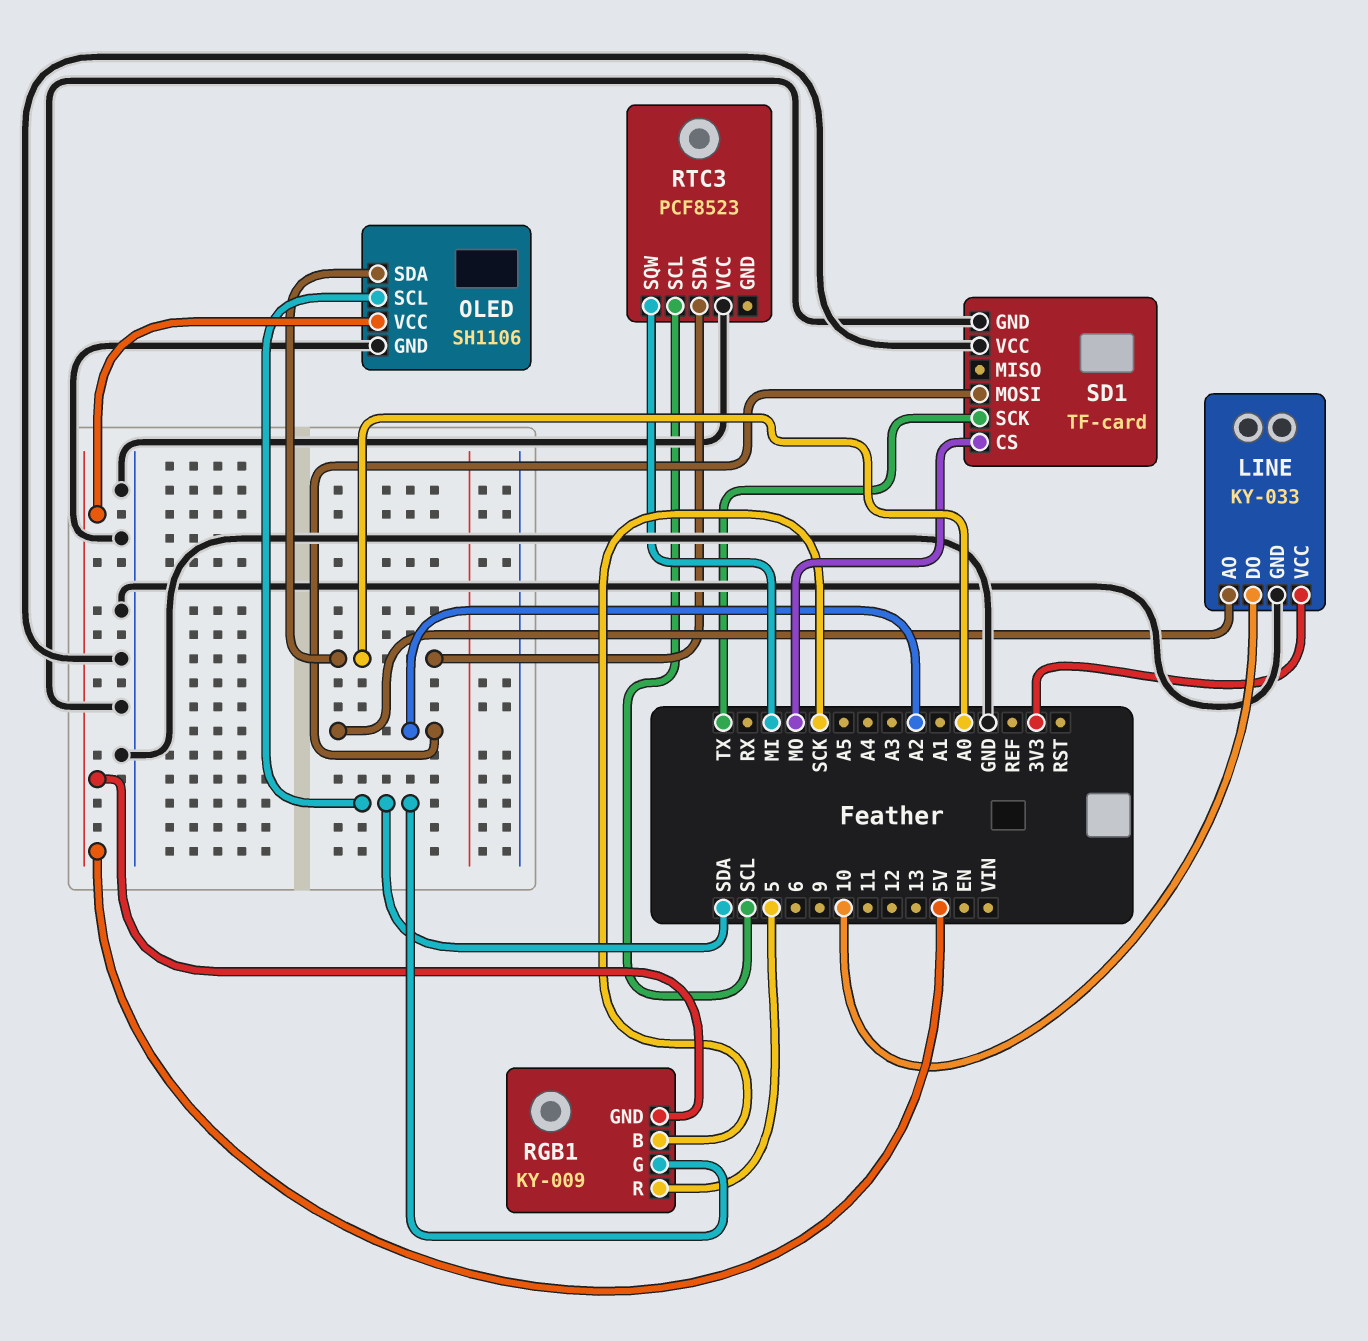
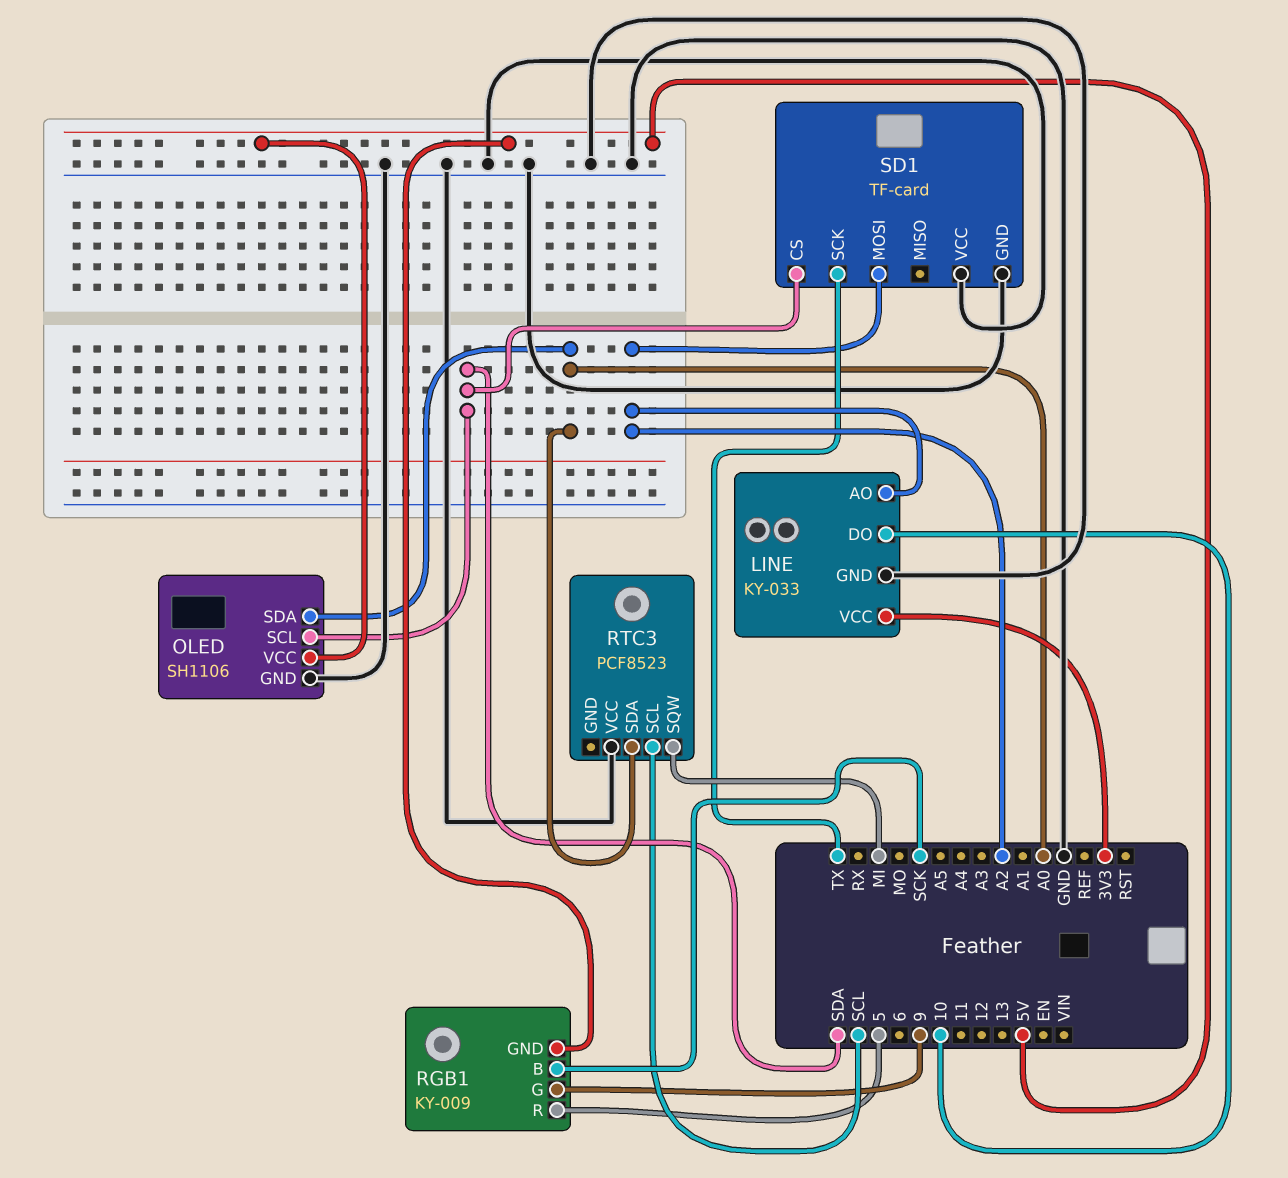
RGB1 pin G: SDA -> 9
SD1 pin CS: MO -> SDA

